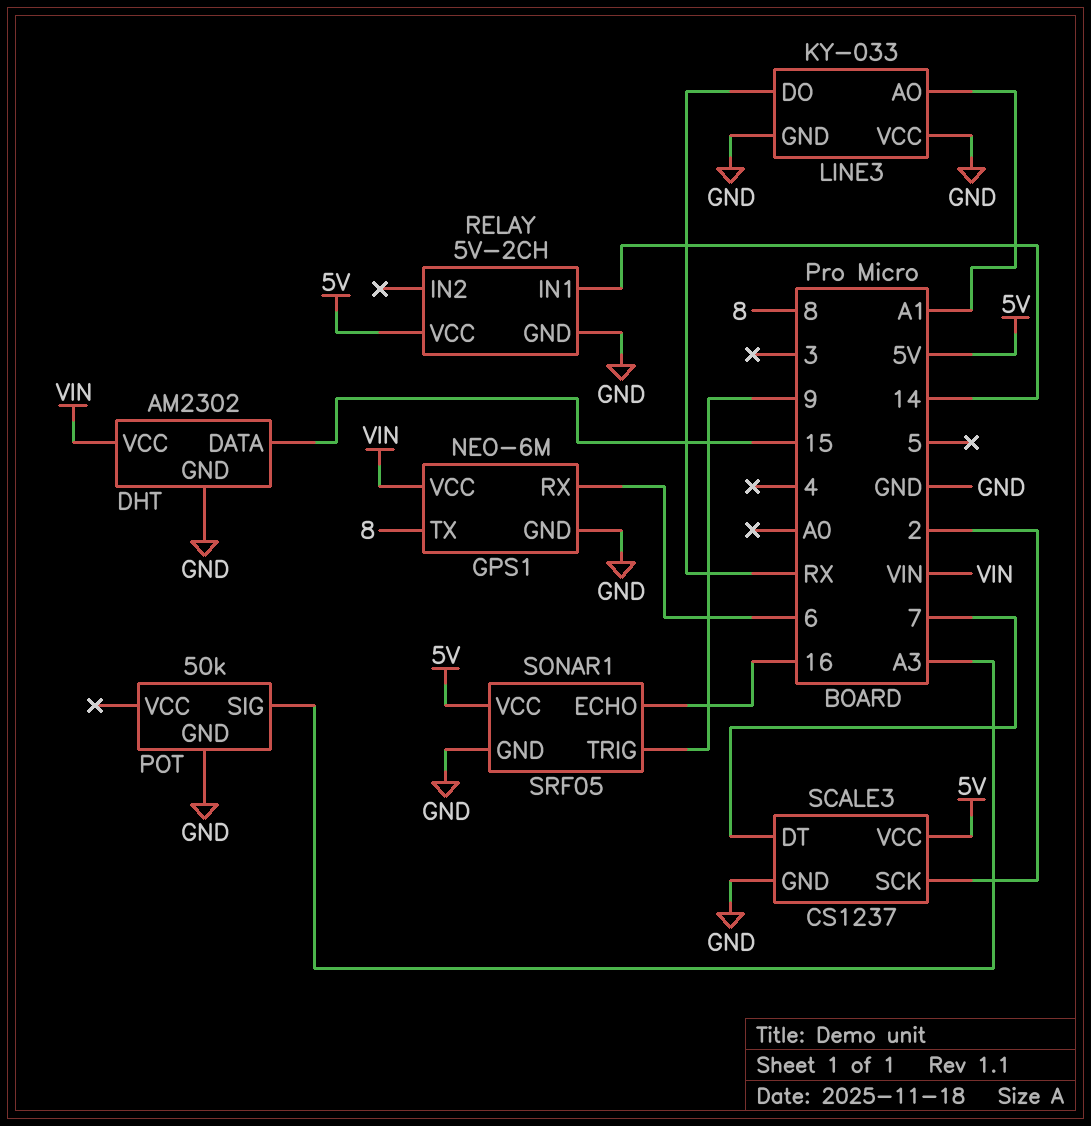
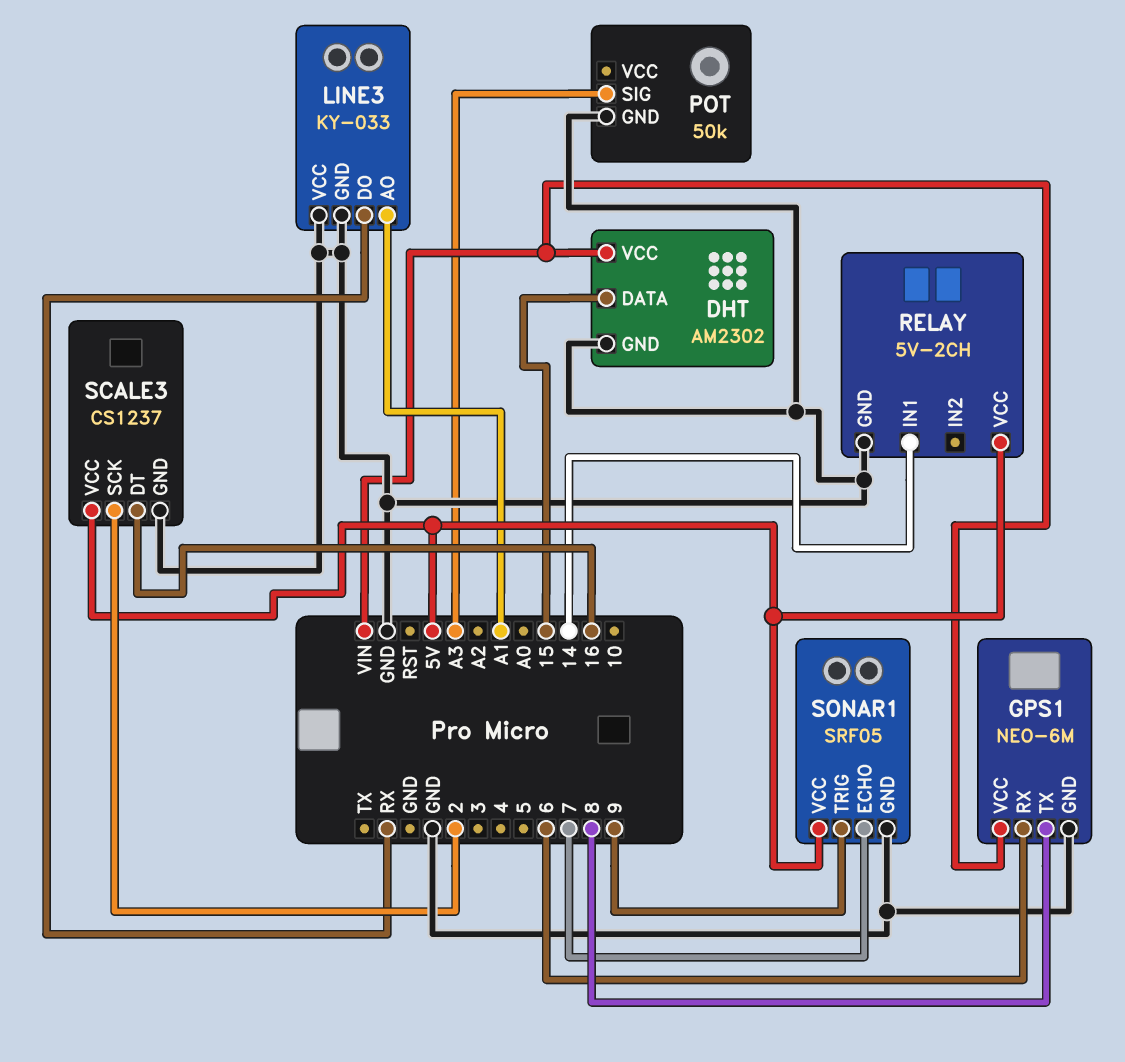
SCALE3 pin DT: 7 -> 16
SONAR1 pin ECHO: 16 -> 7

